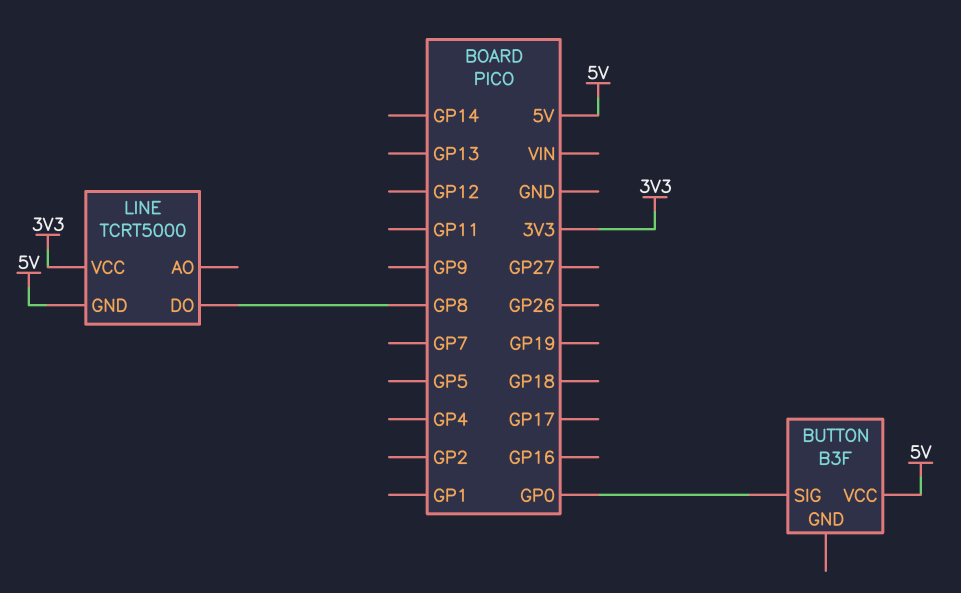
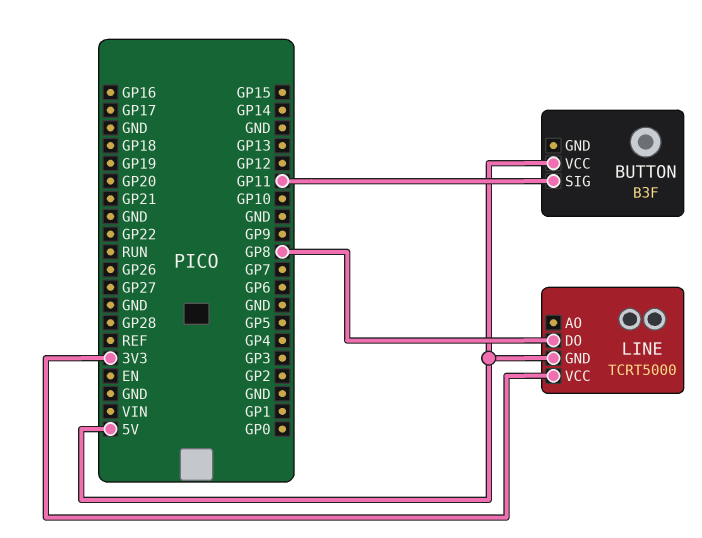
BUTTON pin SIG: GP0 -> GP11

